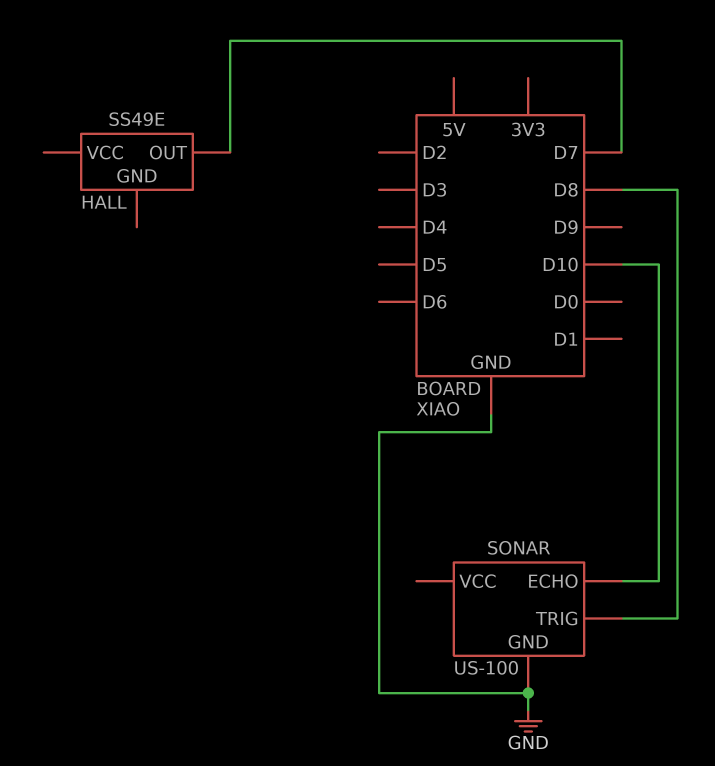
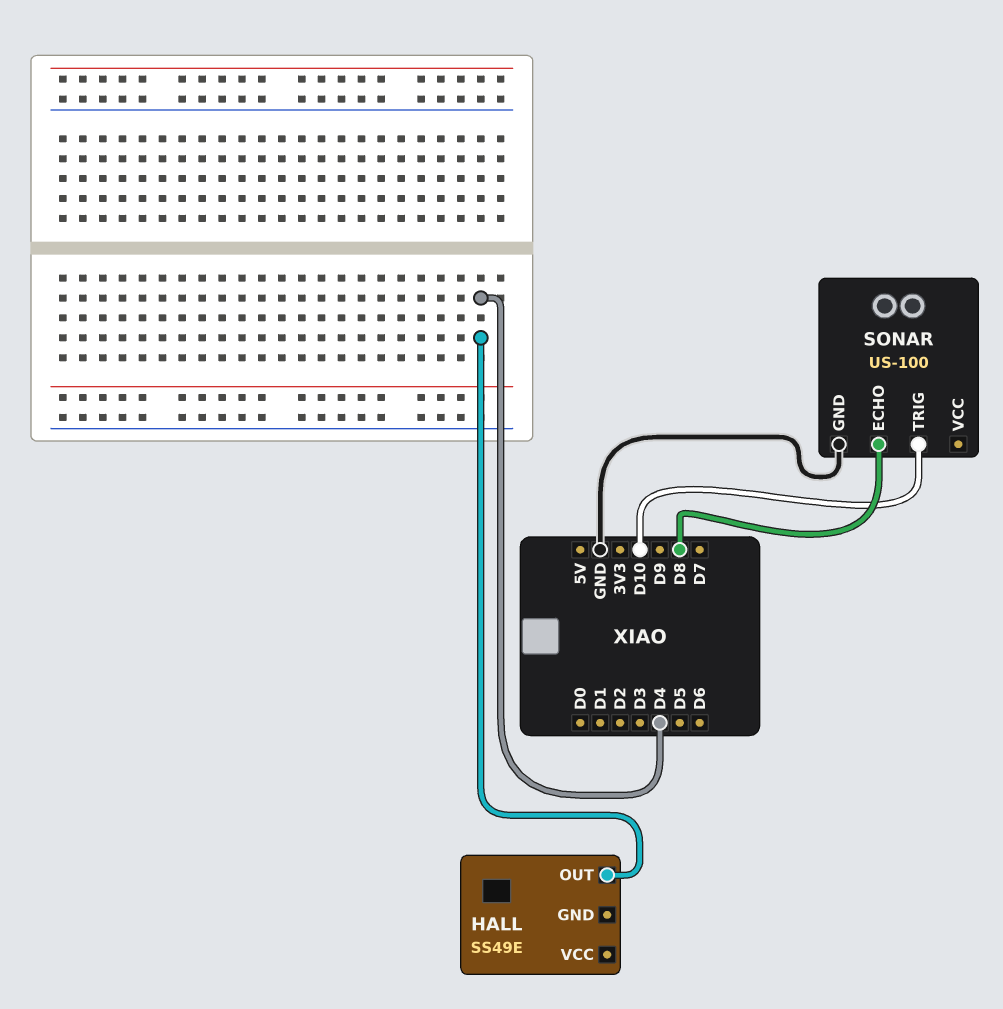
HALL pin OUT: D7 -> D4
SONAR pin ECHO: D10 -> D8
SONAR pin TRIG: D8 -> D10

